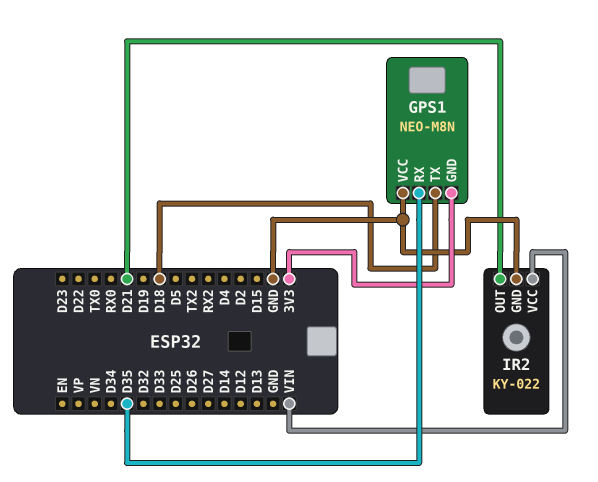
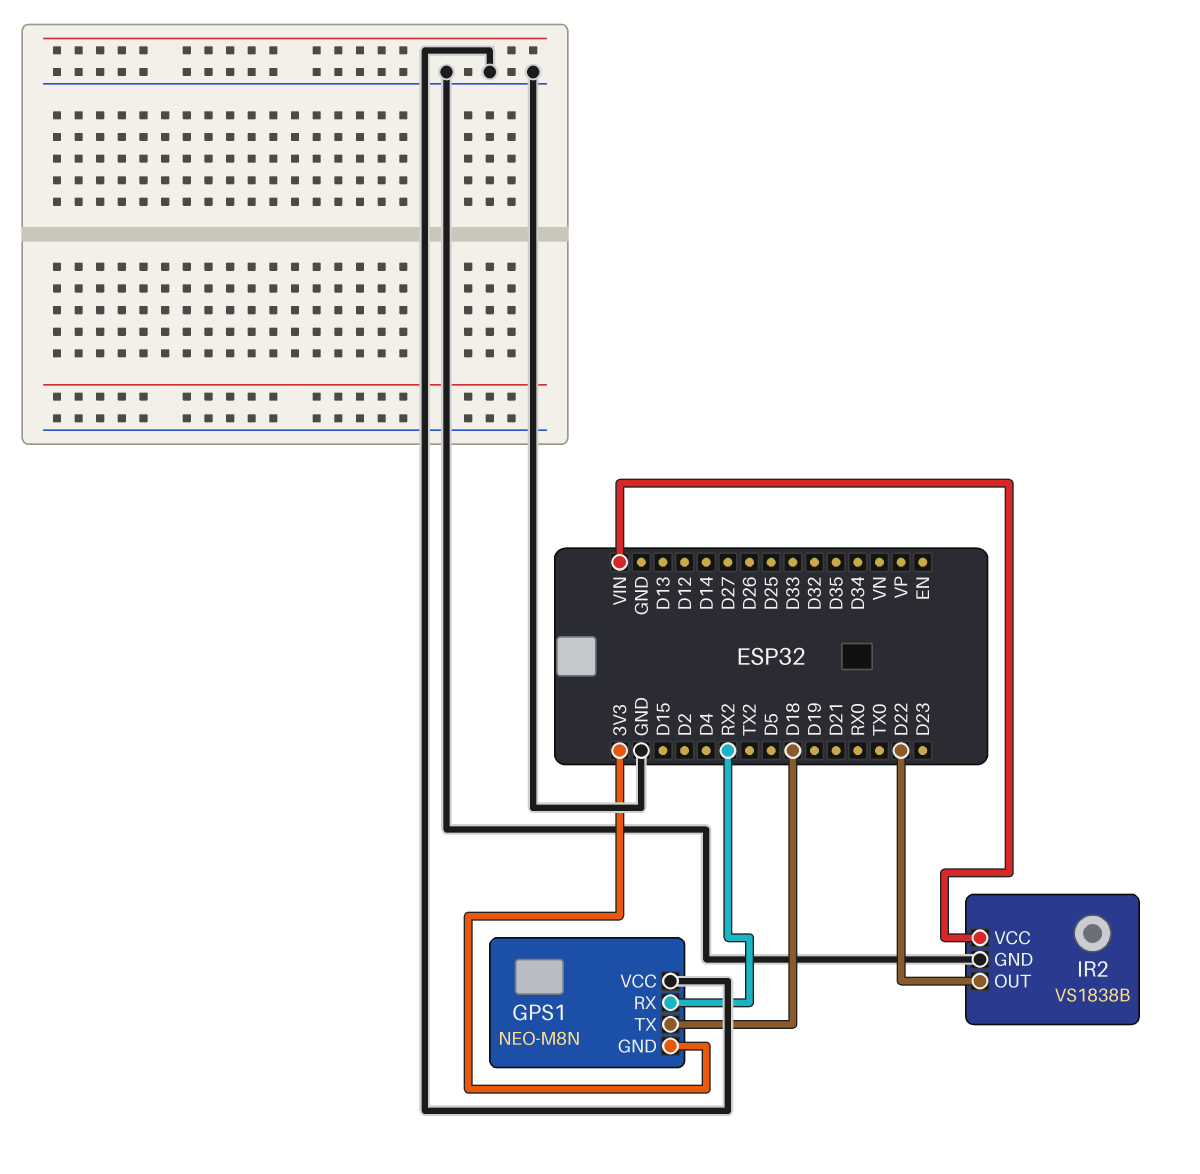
GPS1 pin RX: D35 -> RX2
IR2: KY-022 -> VS1838B
IR2 pin OUT: D21 -> D22

